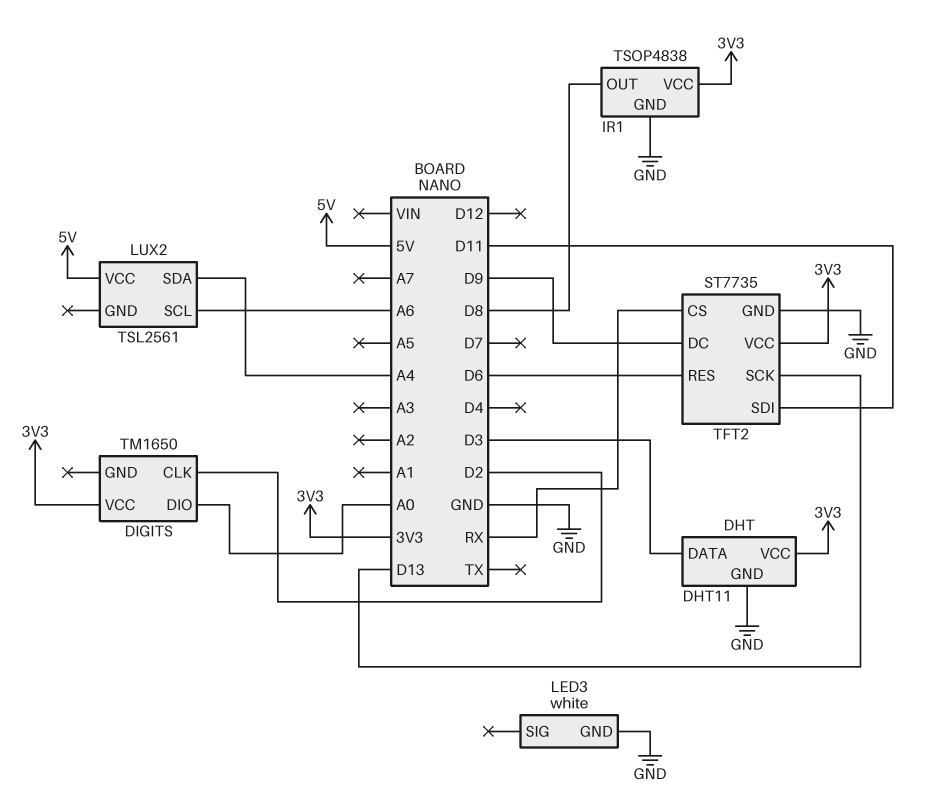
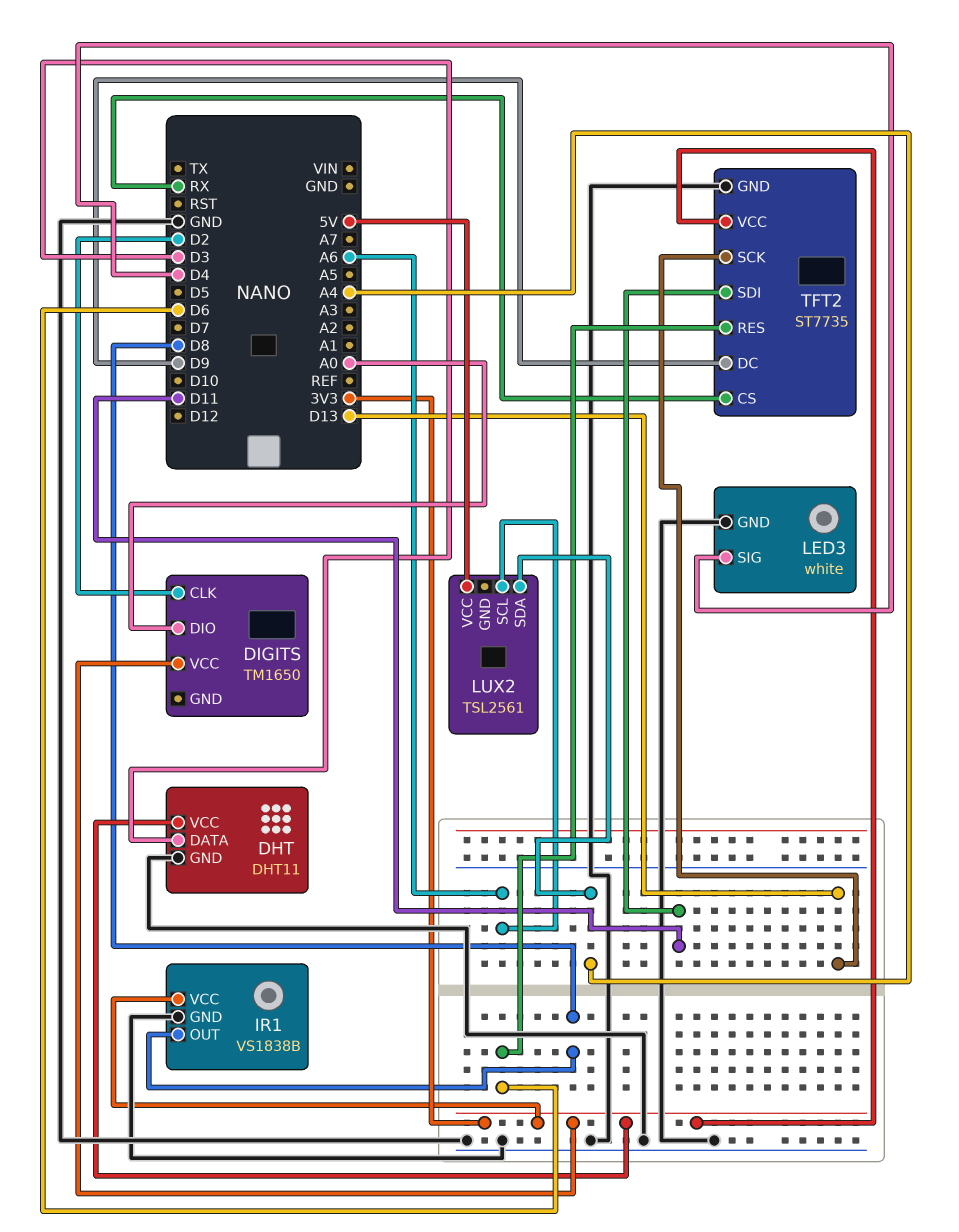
IR1: TSOP4838 -> VS1838B
LED3 pin SIG: none -> D4

